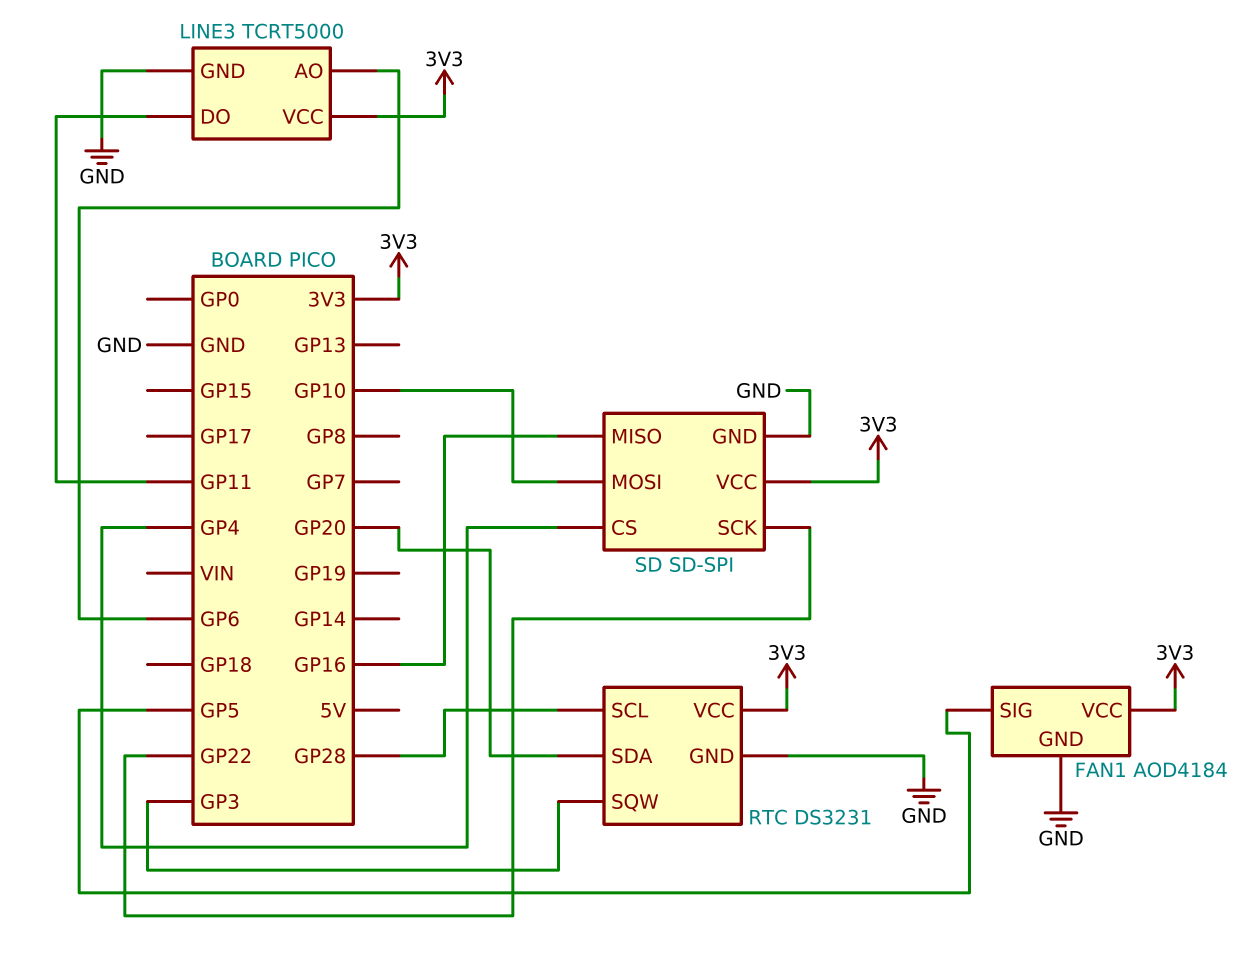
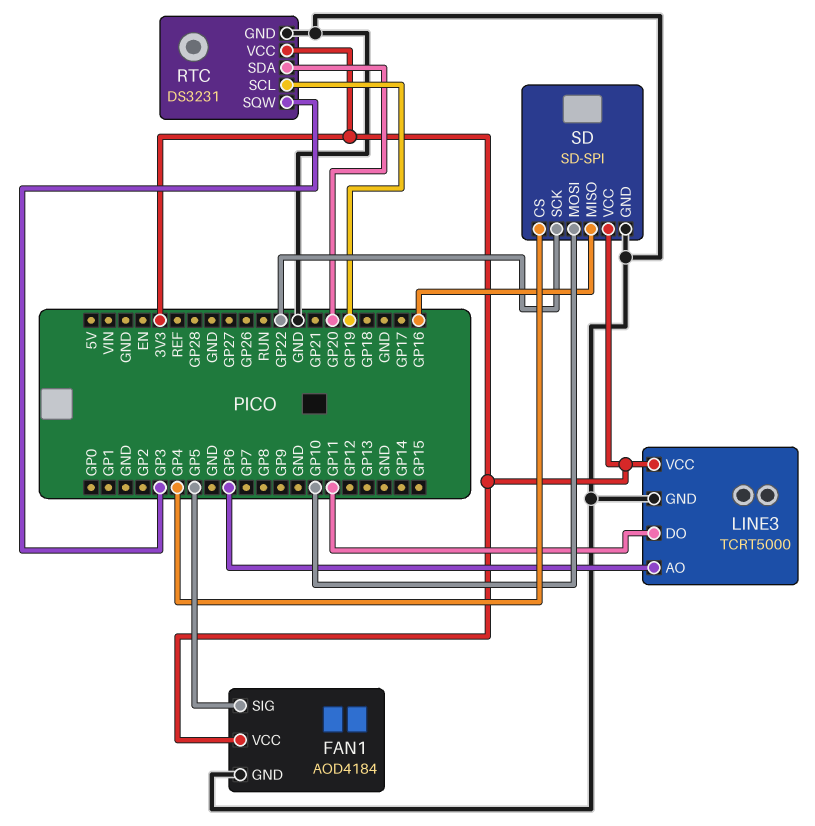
RTC pin SCL: GP28 -> GP19

